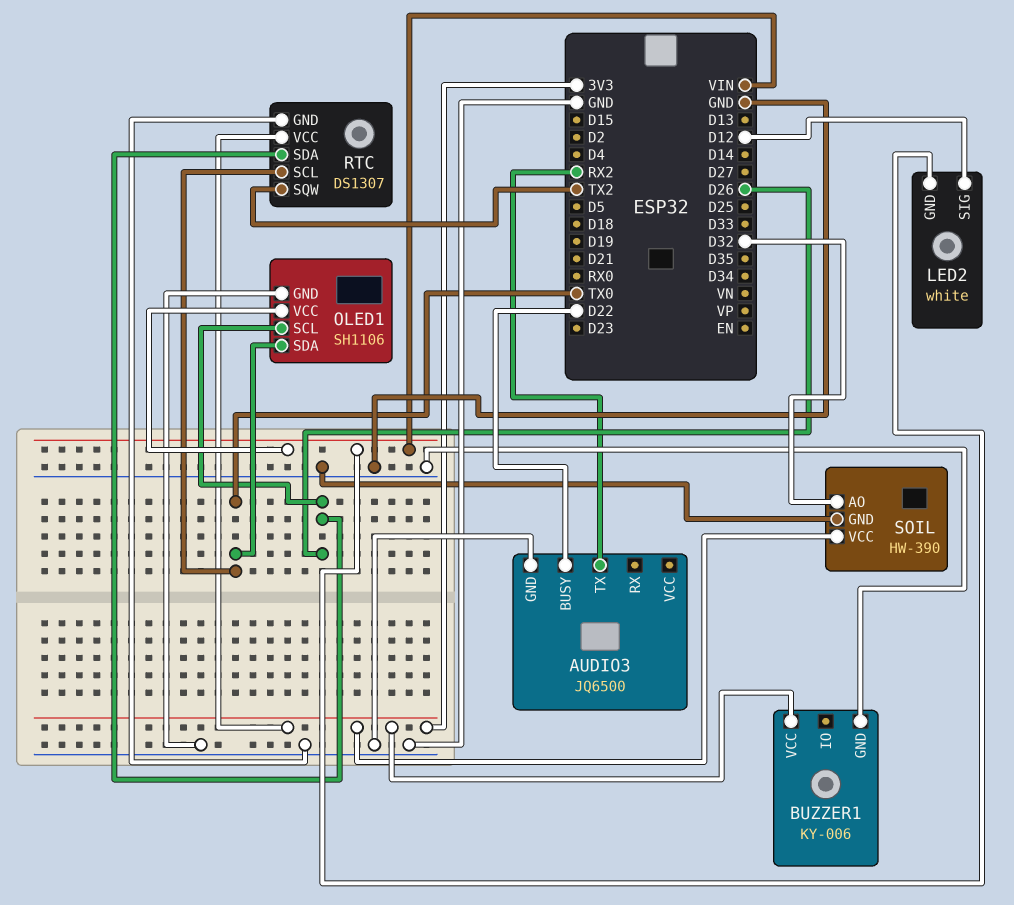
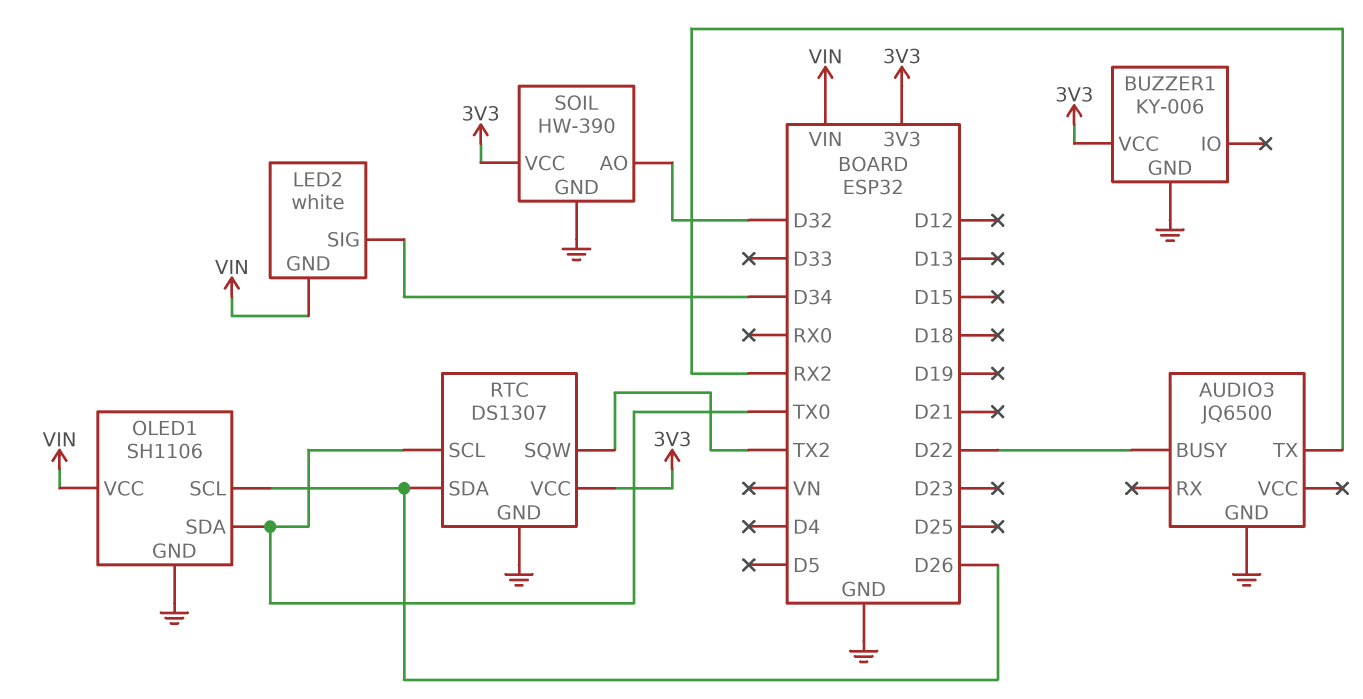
LED2 pin SIG: D12 -> D34

